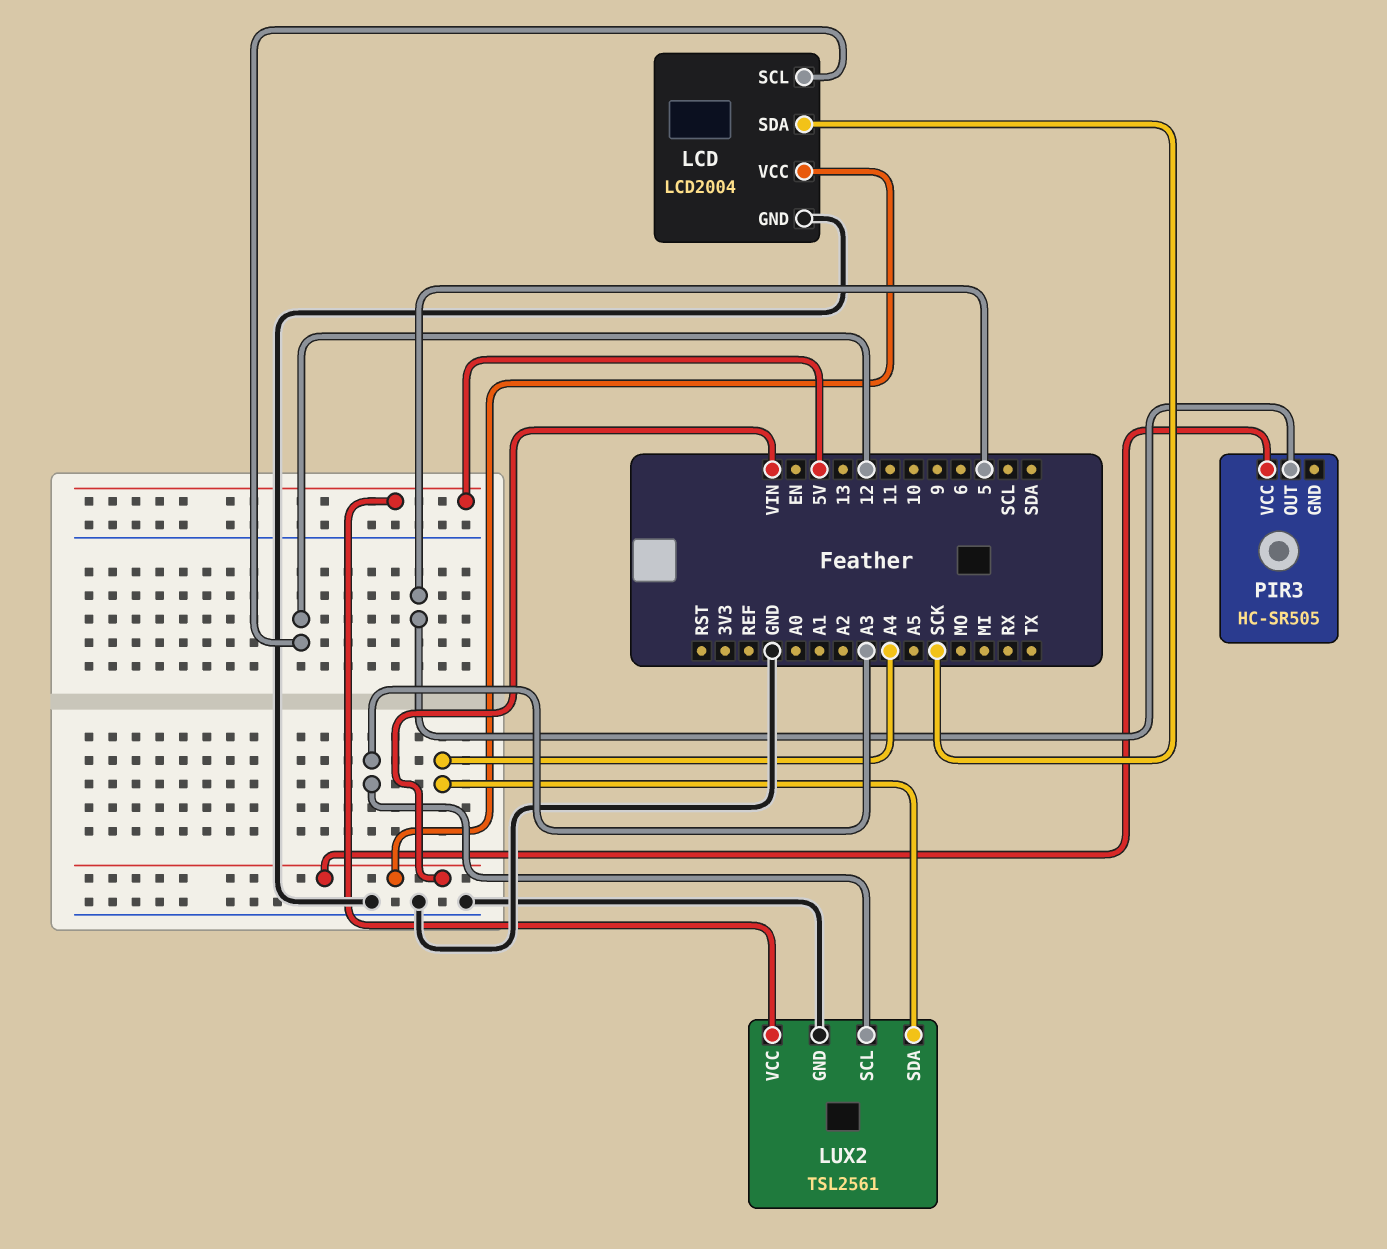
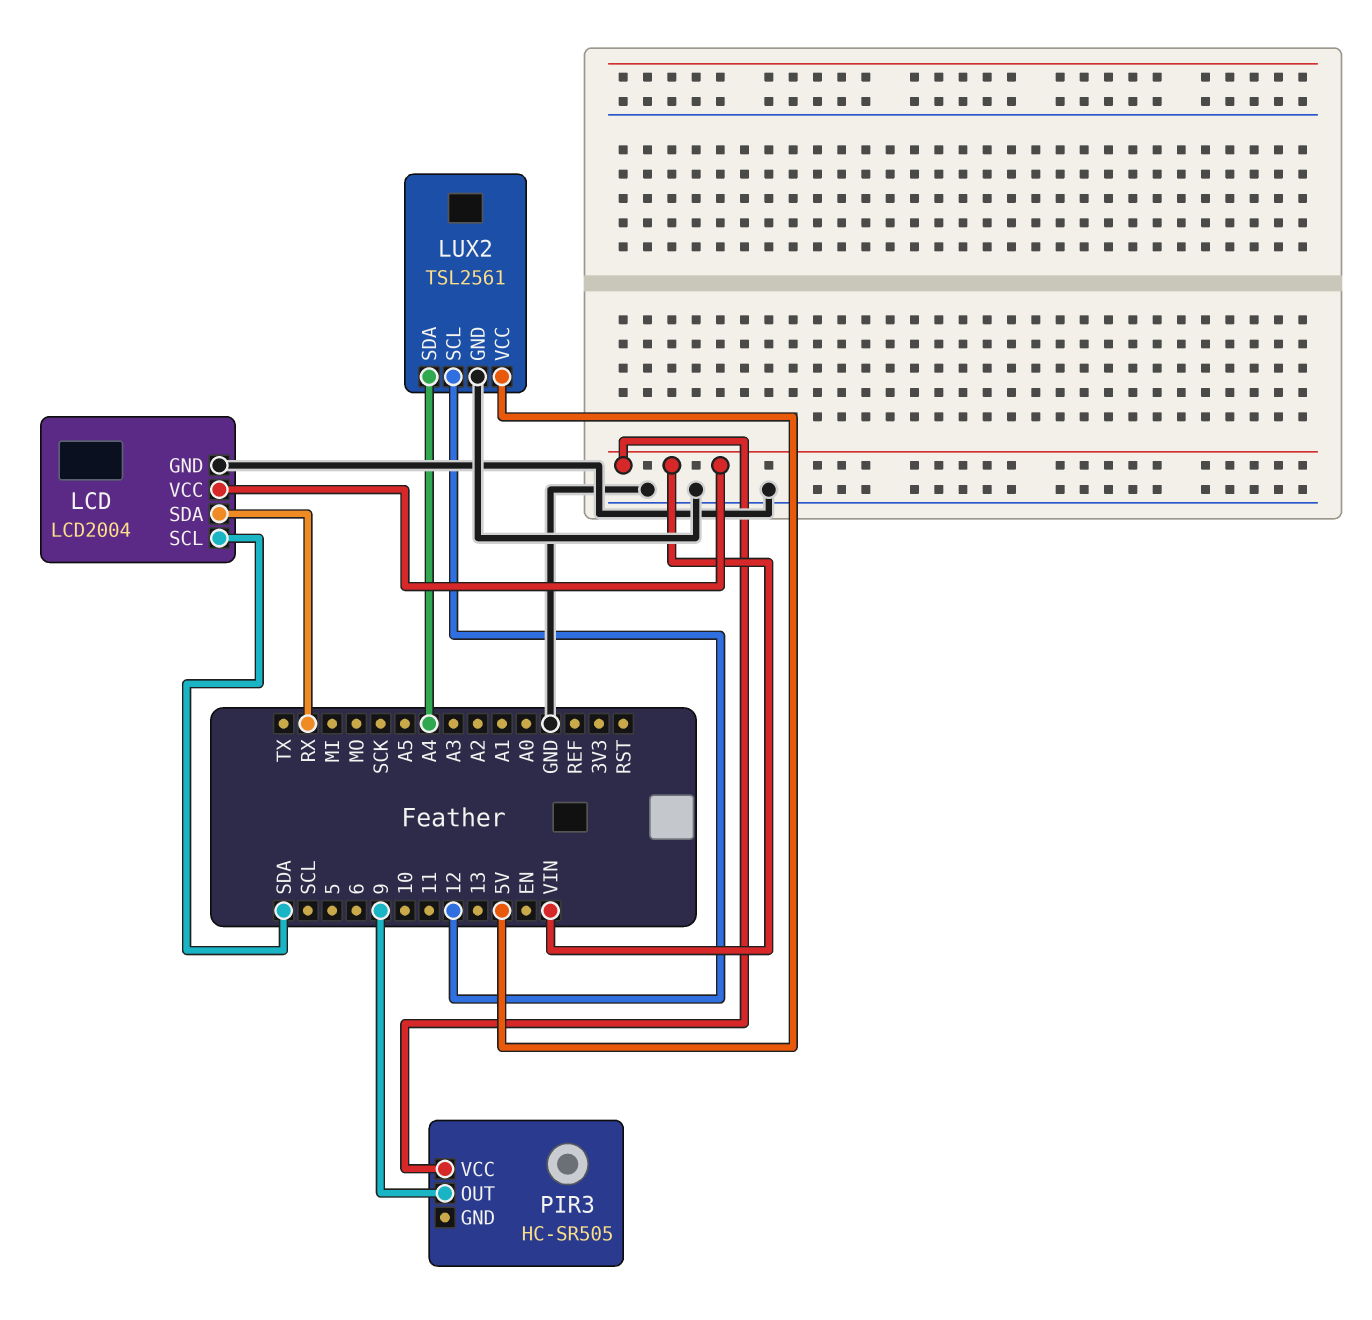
LCD pin SCL: 12 -> SDA
LCD pin SDA: SCK -> RX
LUX2 pin SCL: A3 -> 12
PIR3 pin OUT: 5 -> 9

